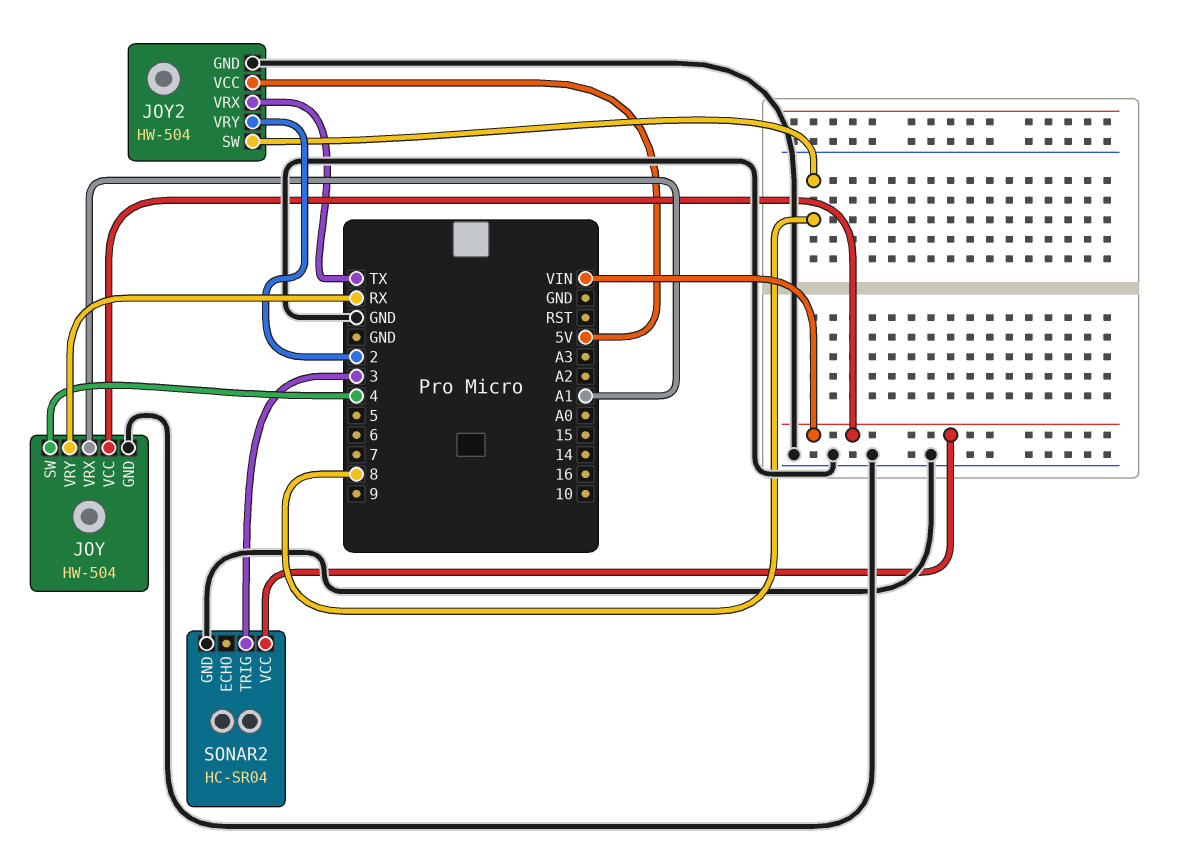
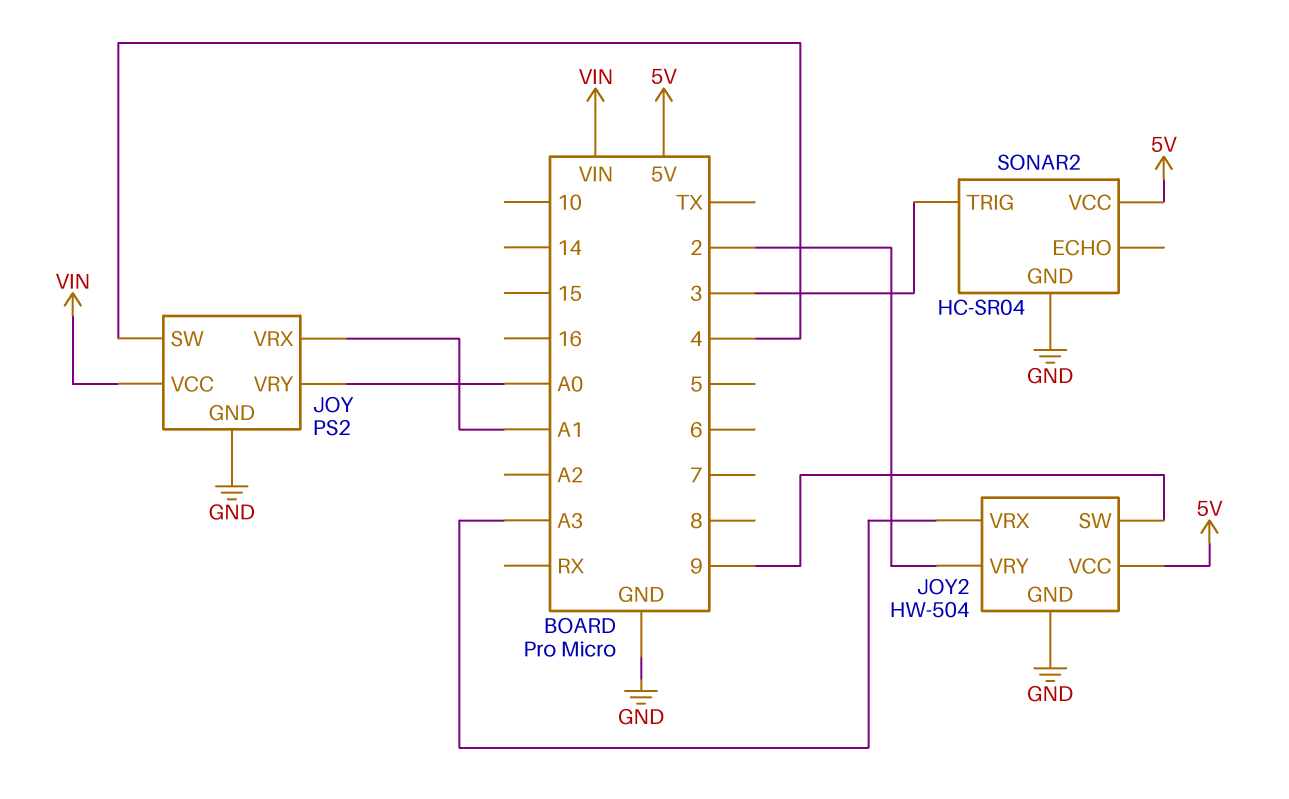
JOY: HW-504 -> PS2
JOY pin VRY: RX -> A0
JOY2 pin SW: 8 -> 9
JOY2 pin VRX: TX -> A3
SONAR2 pin VCC: VIN -> 5V

